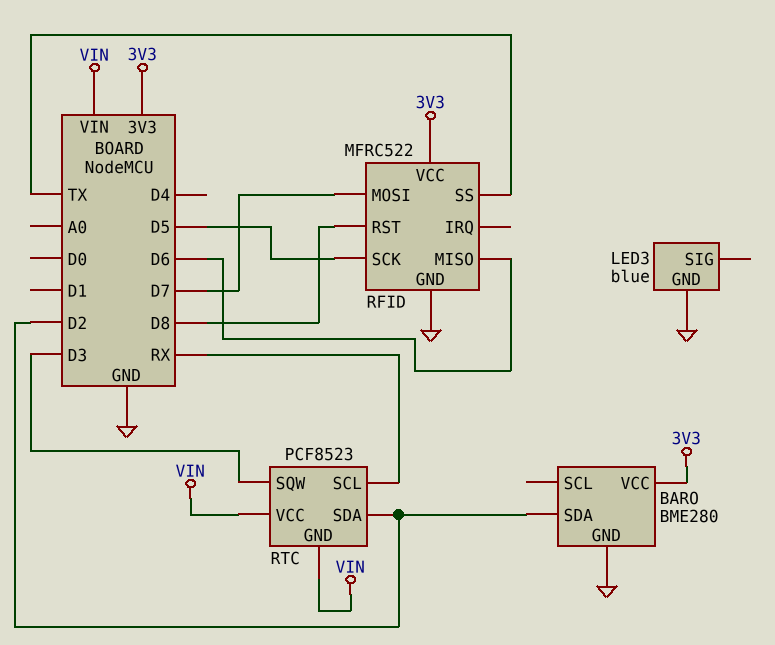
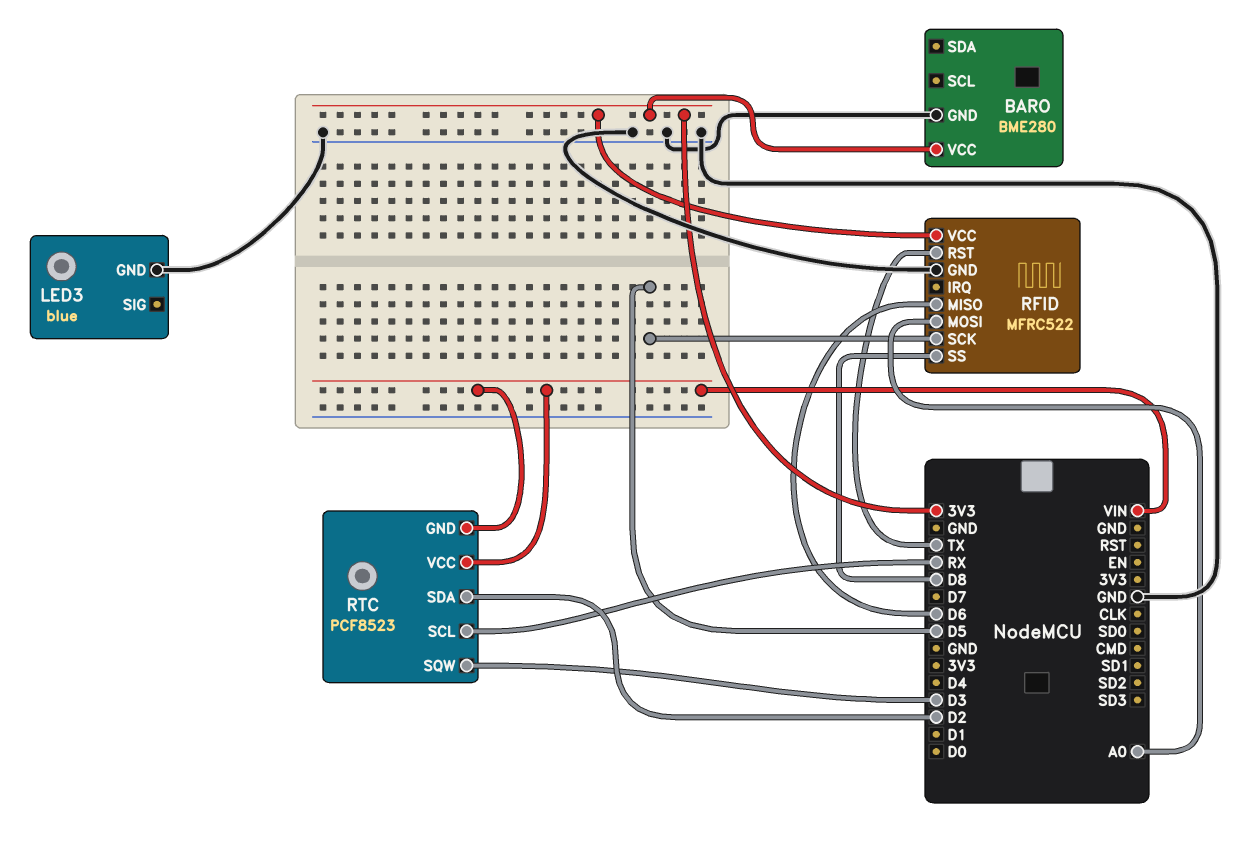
BARO pin SDA: D2 -> none
RFID pin MOSI: D7 -> A0
RFID pin RST: D8 -> TX
RFID pin SS: TX -> D8

